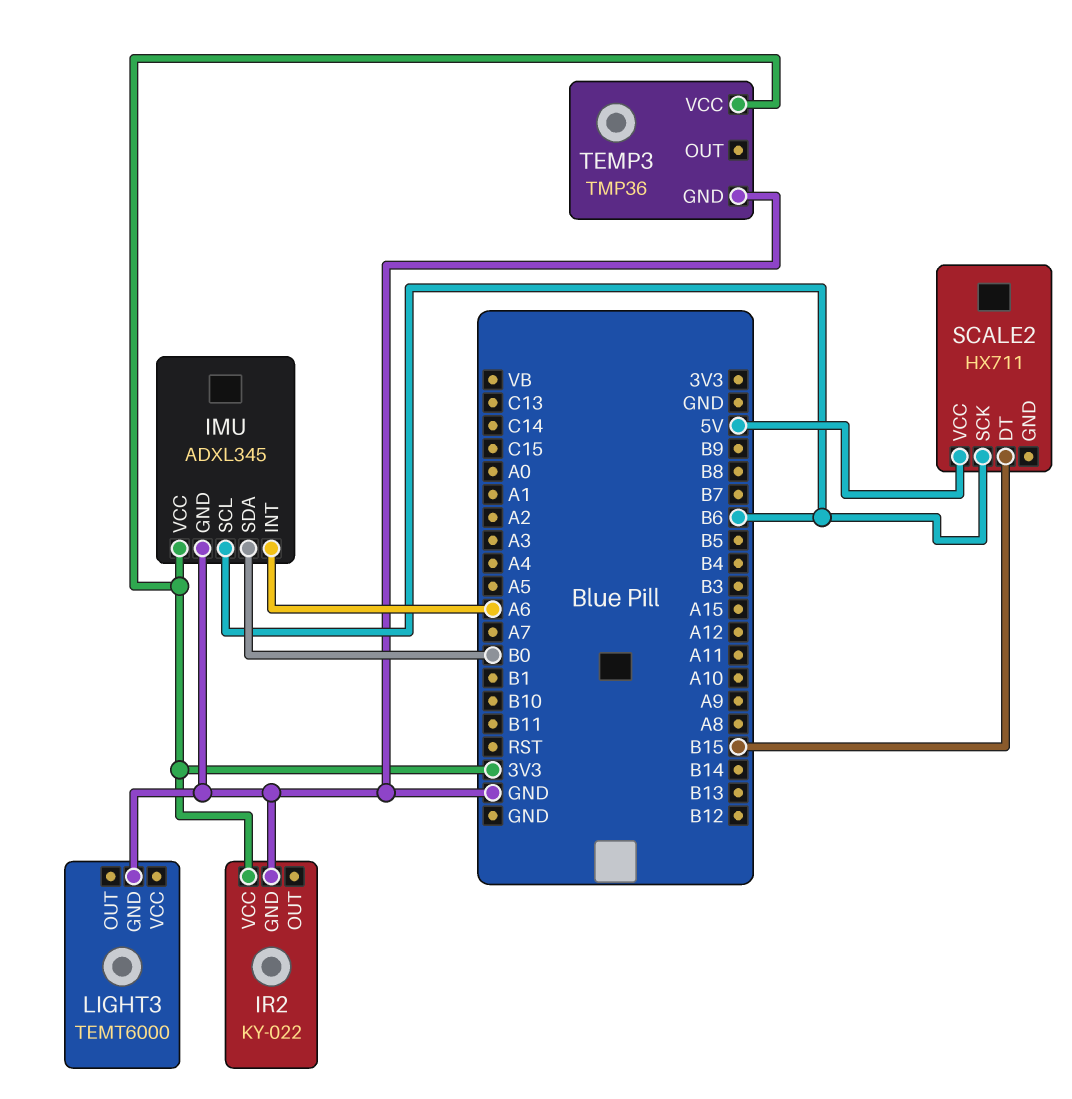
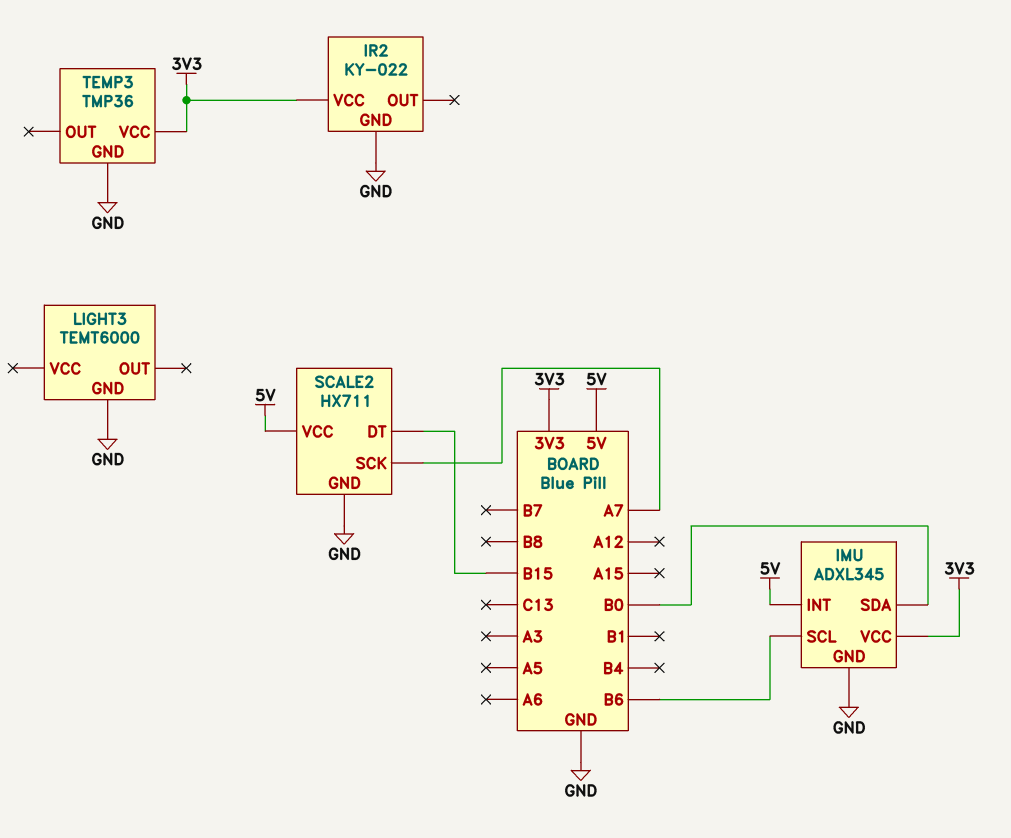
IMU pin INT: A6 -> 5V
SCALE2 pin GND: none -> GND
SCALE2 pin SCK: B6 -> A7

